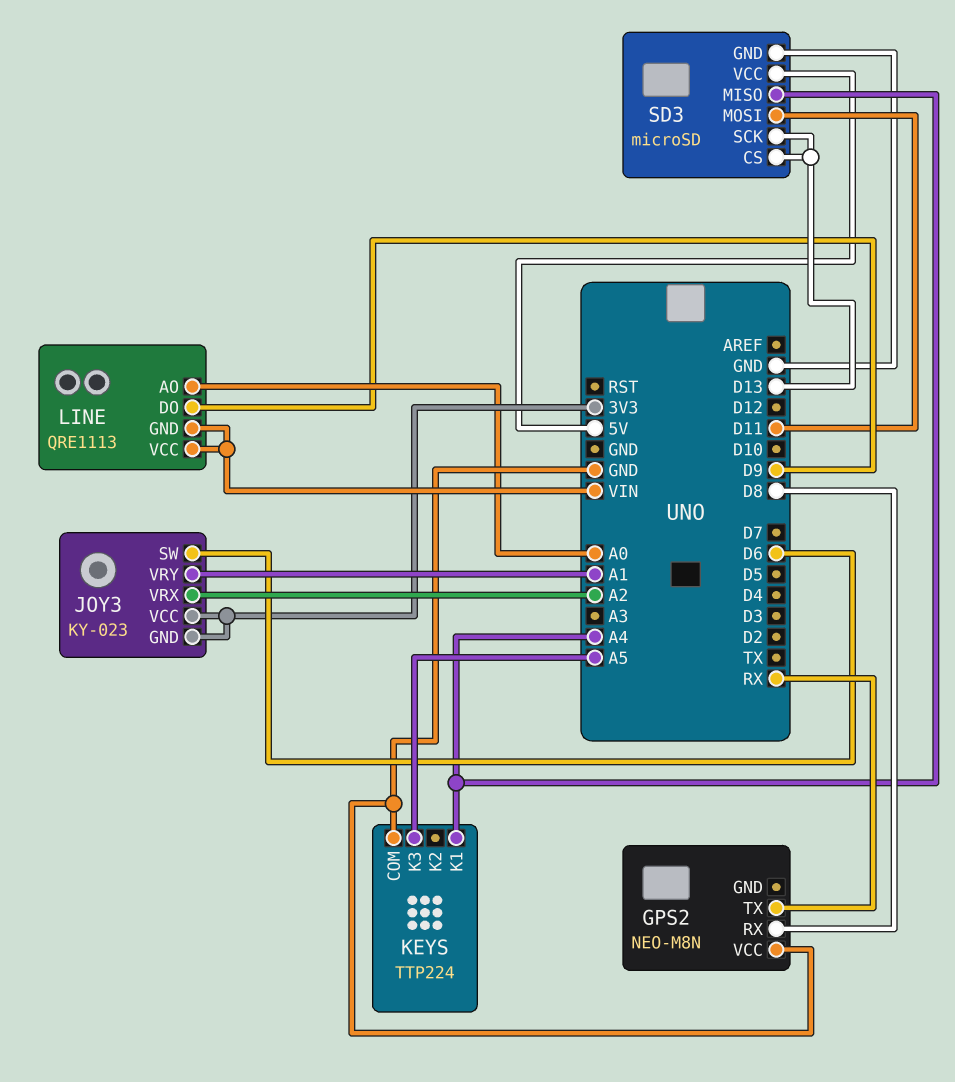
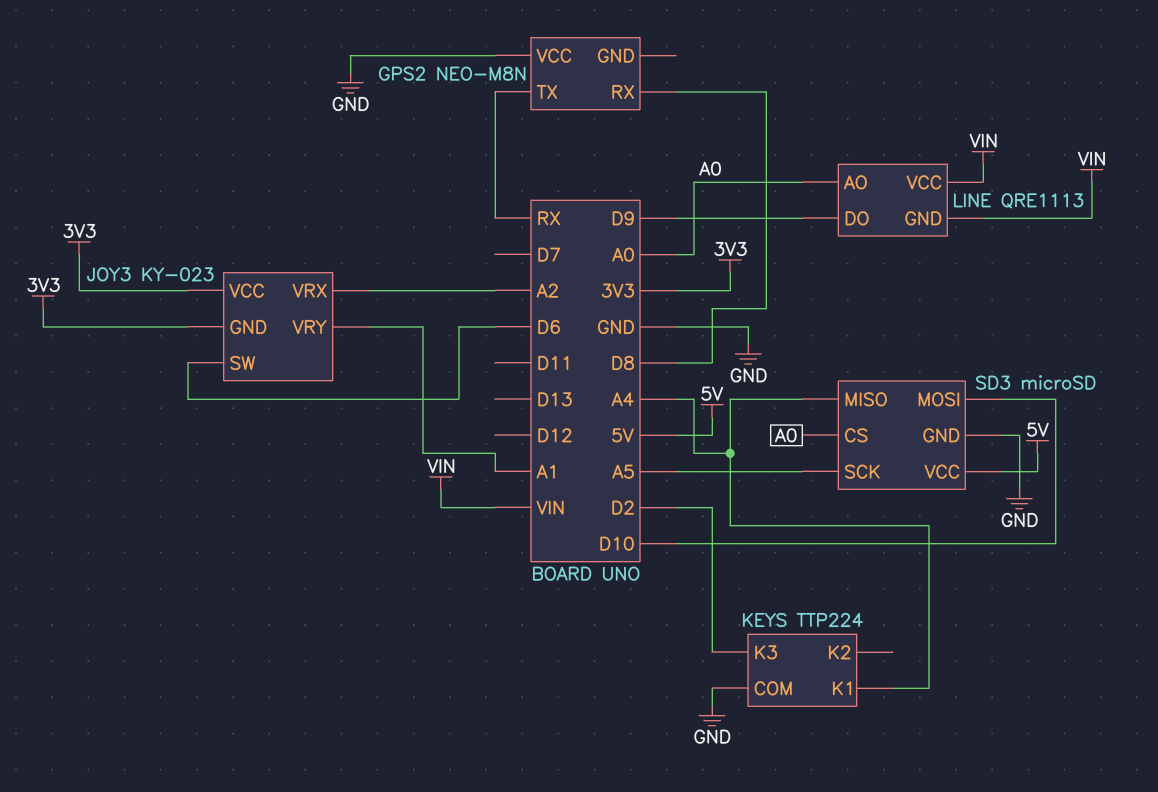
KEYS pin K3: A5 -> D2
SD3 pin CS: D13 -> A0
SD3 pin MOSI: D11 -> D10
SD3 pin SCK: D13 -> A5

